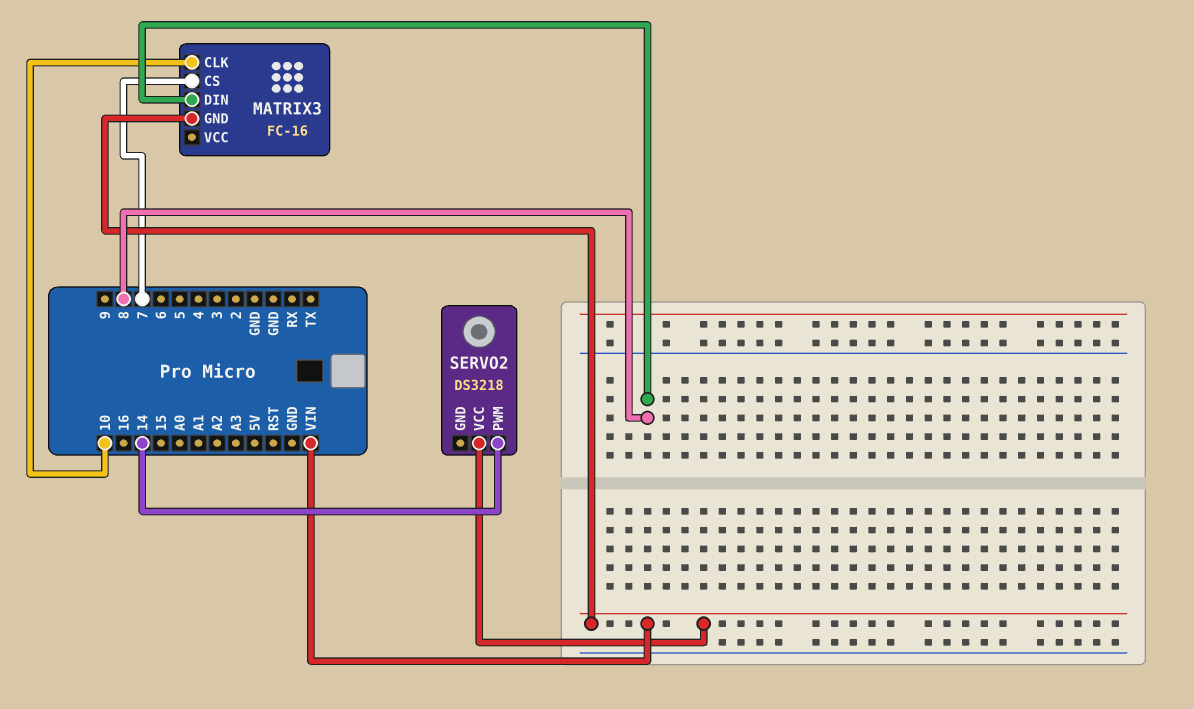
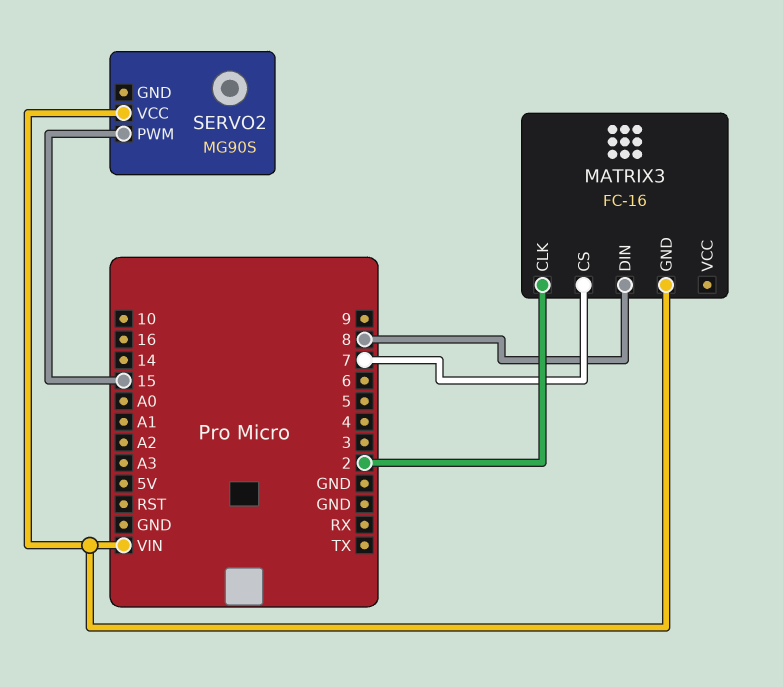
MATRIX3 pin CLK: 10 -> 2
SERVO2: DS3218 -> MG90S
SERVO2 pin PWM: 14 -> 15

